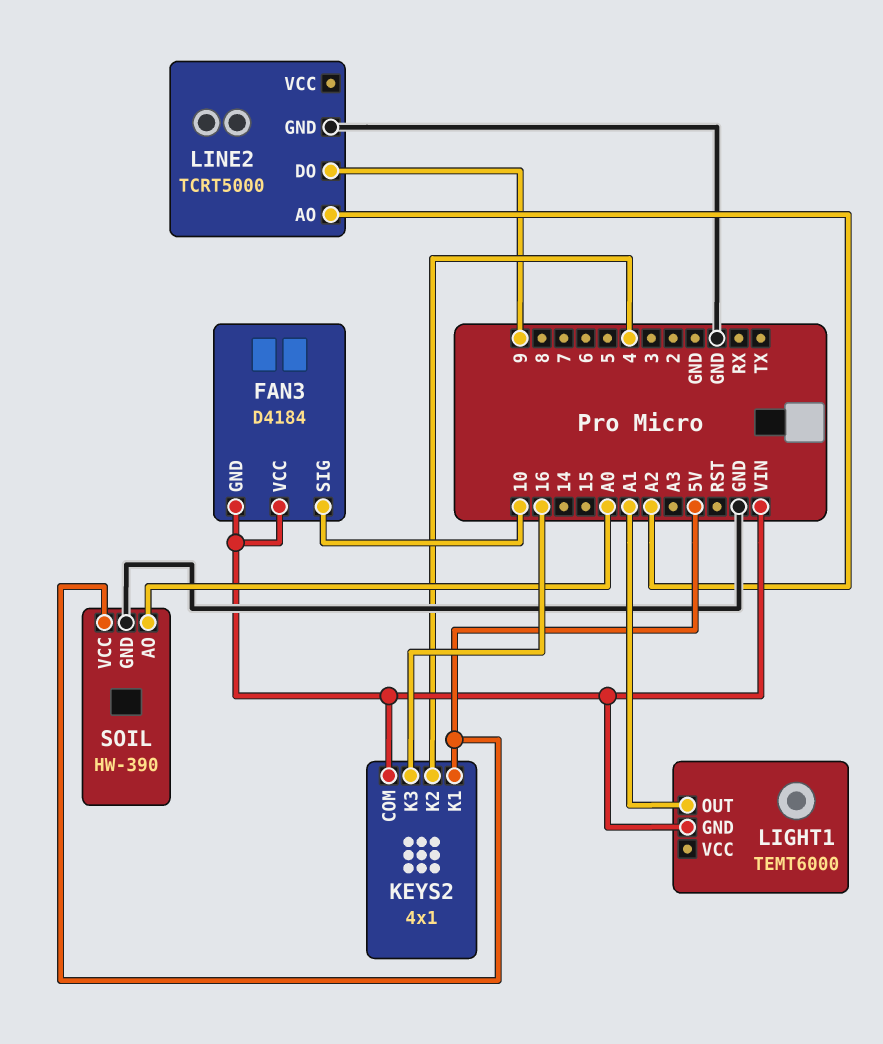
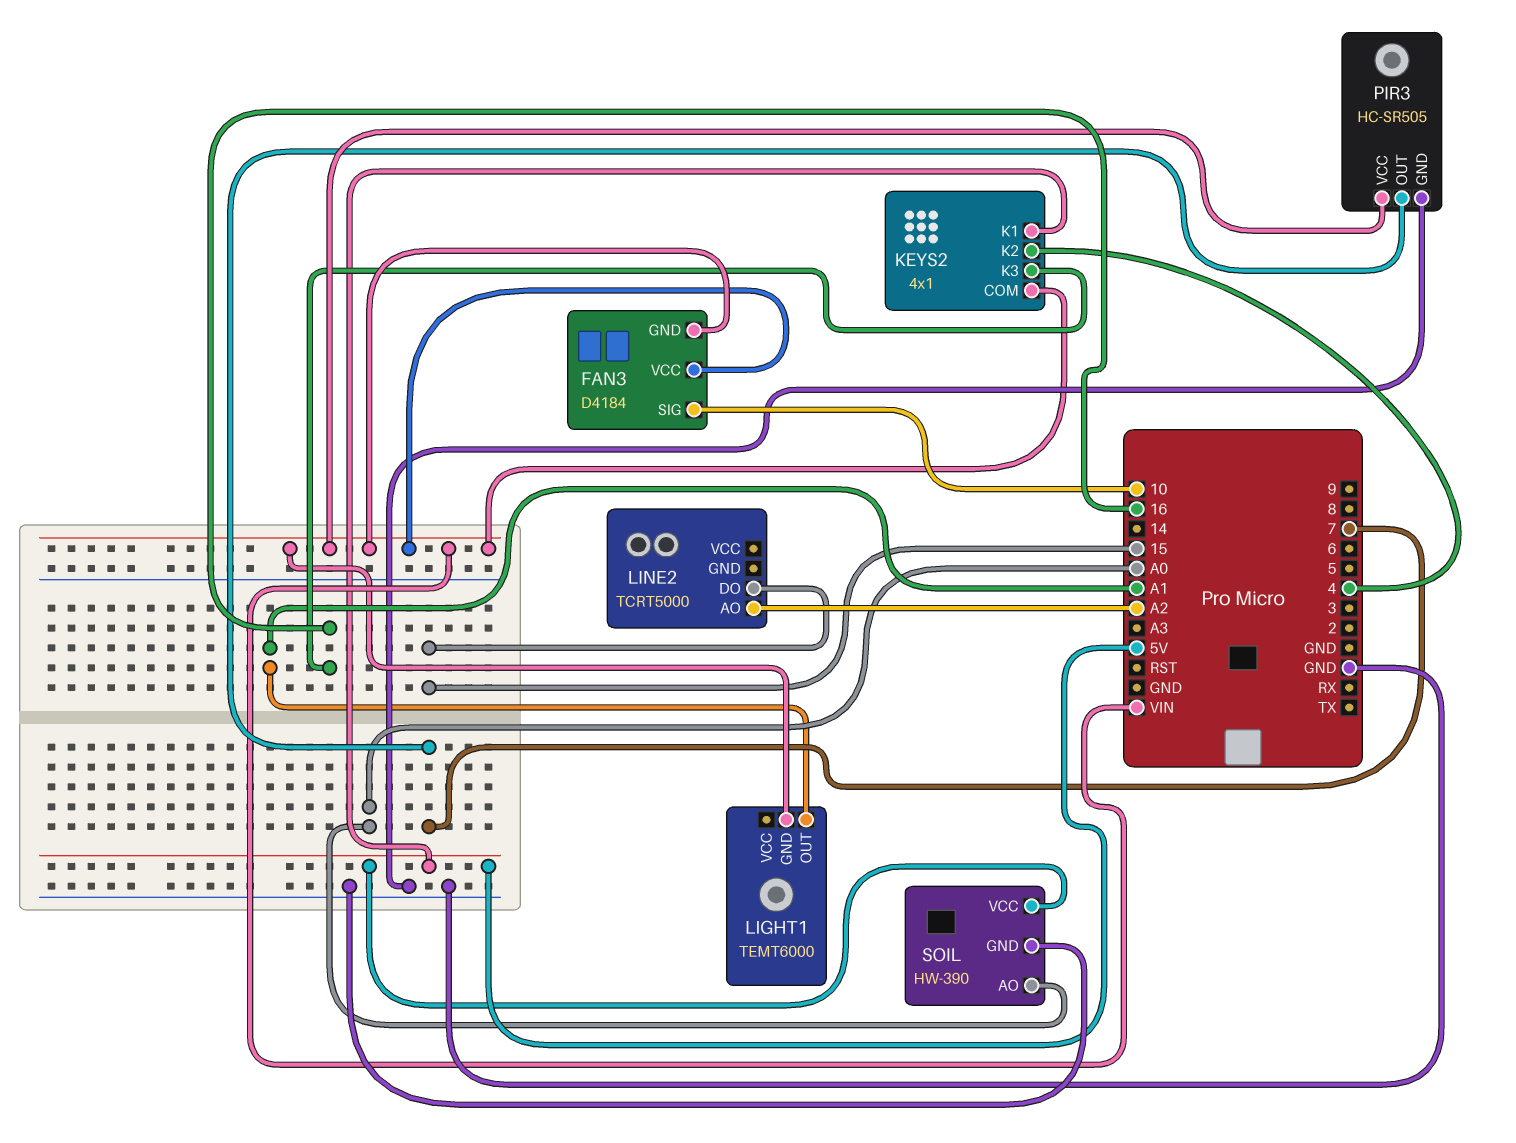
LINE2 pin DO: 9 -> 15
LINE2 pin GND: GND -> none
PIR3: none -> HC-SR505
PIR3 pin GND: none -> GND
PIR3 pin OUT: none -> 7
PIR3 pin VCC: none -> VIN

